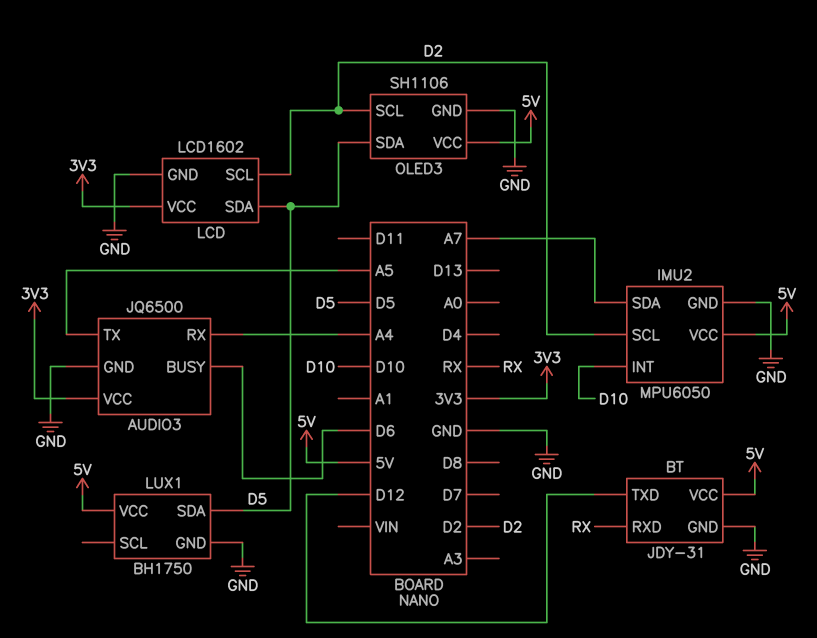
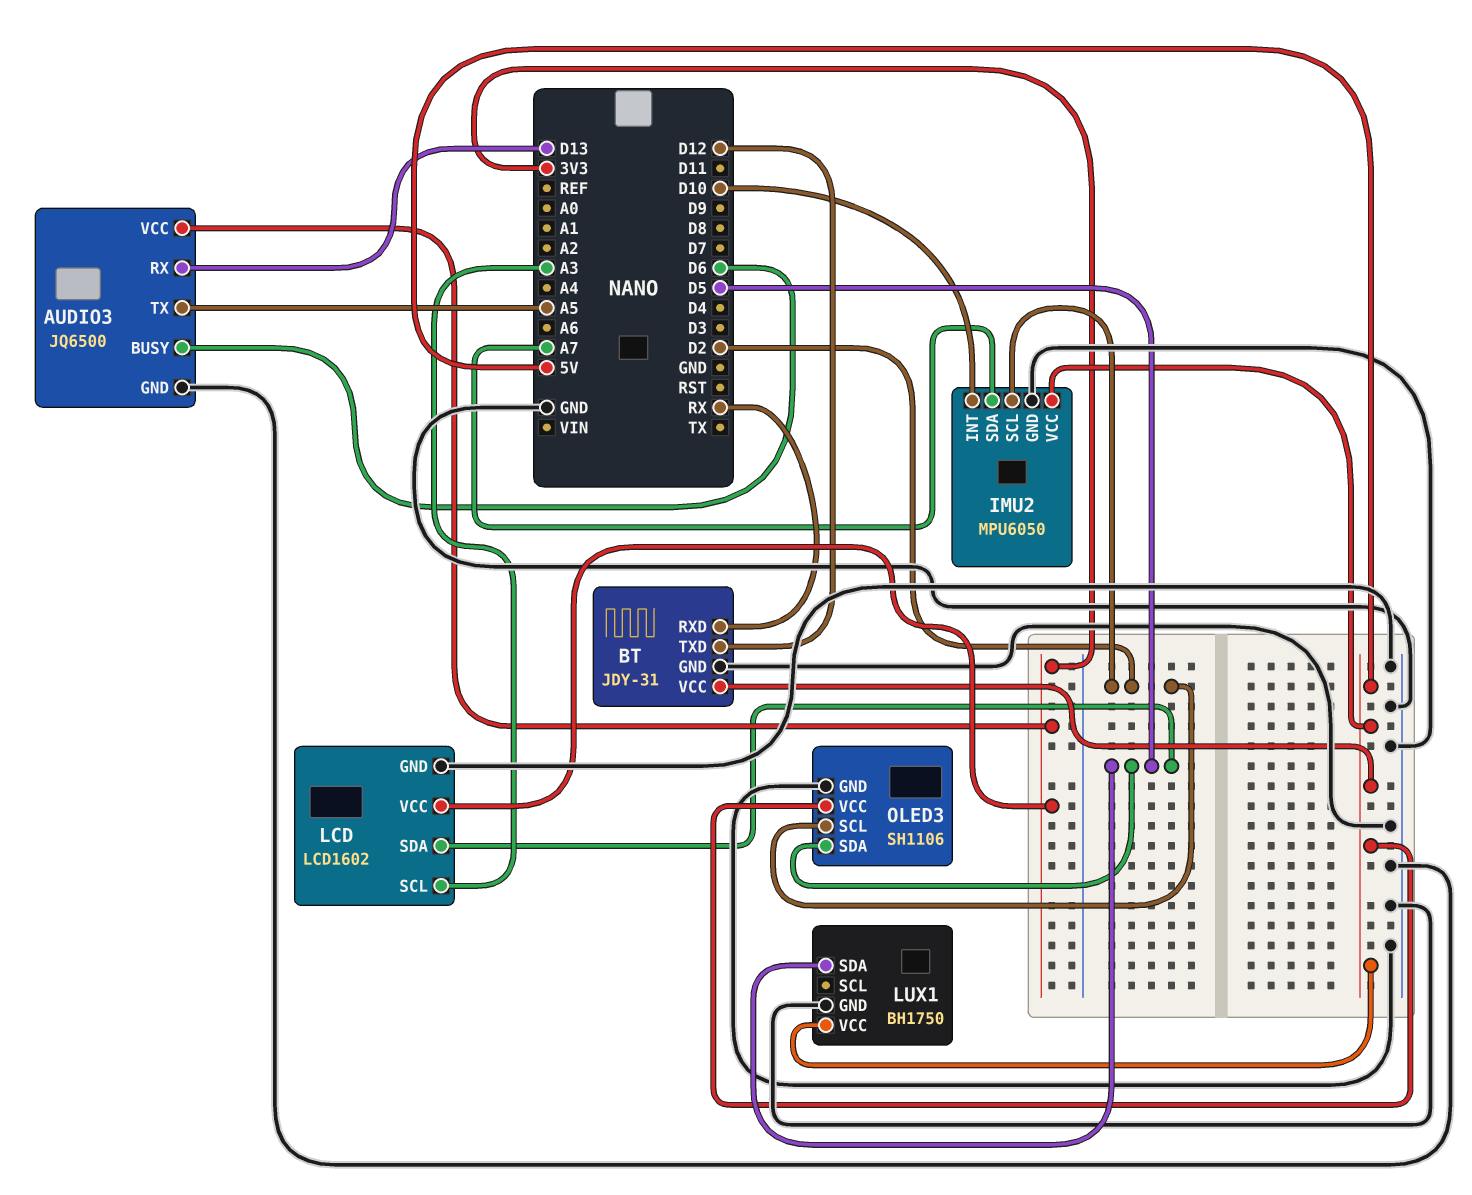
AUDIO3 pin RX: A4 -> D13
LCD pin SCL: D2 -> A3

